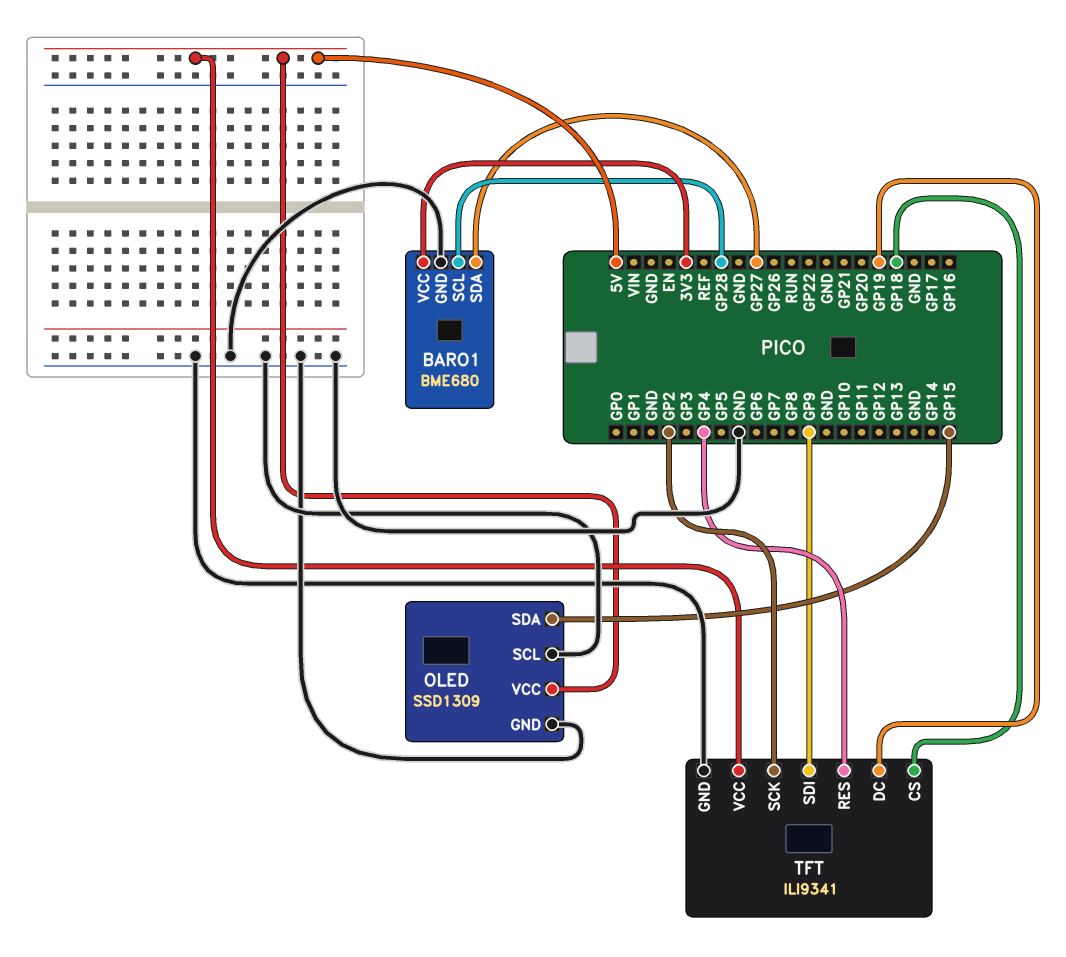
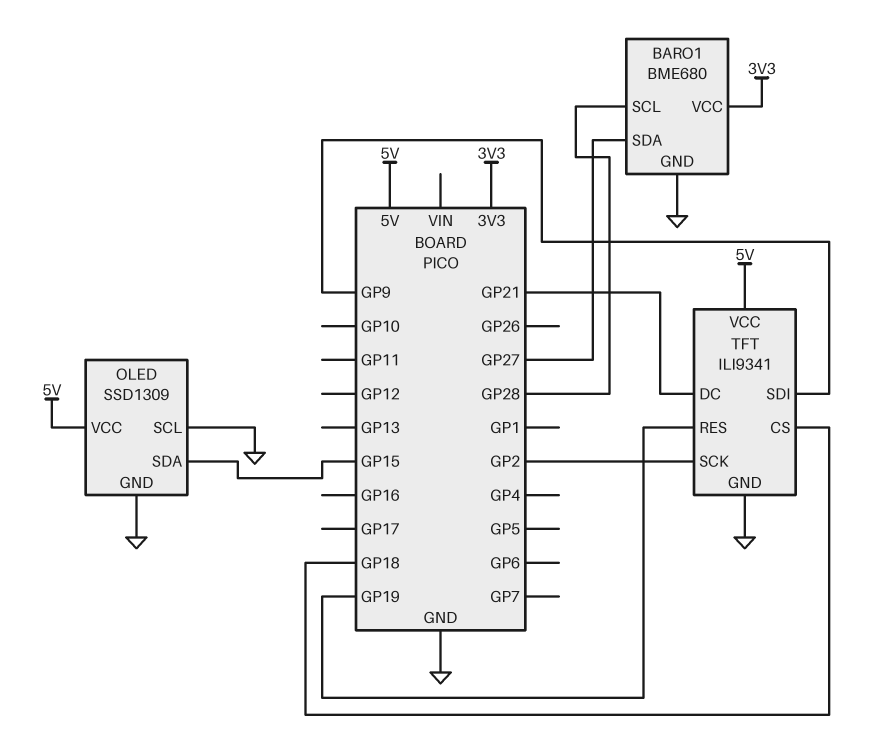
TFT pin DC: GP19 -> GP21
TFT pin RES: GP4 -> GP19

